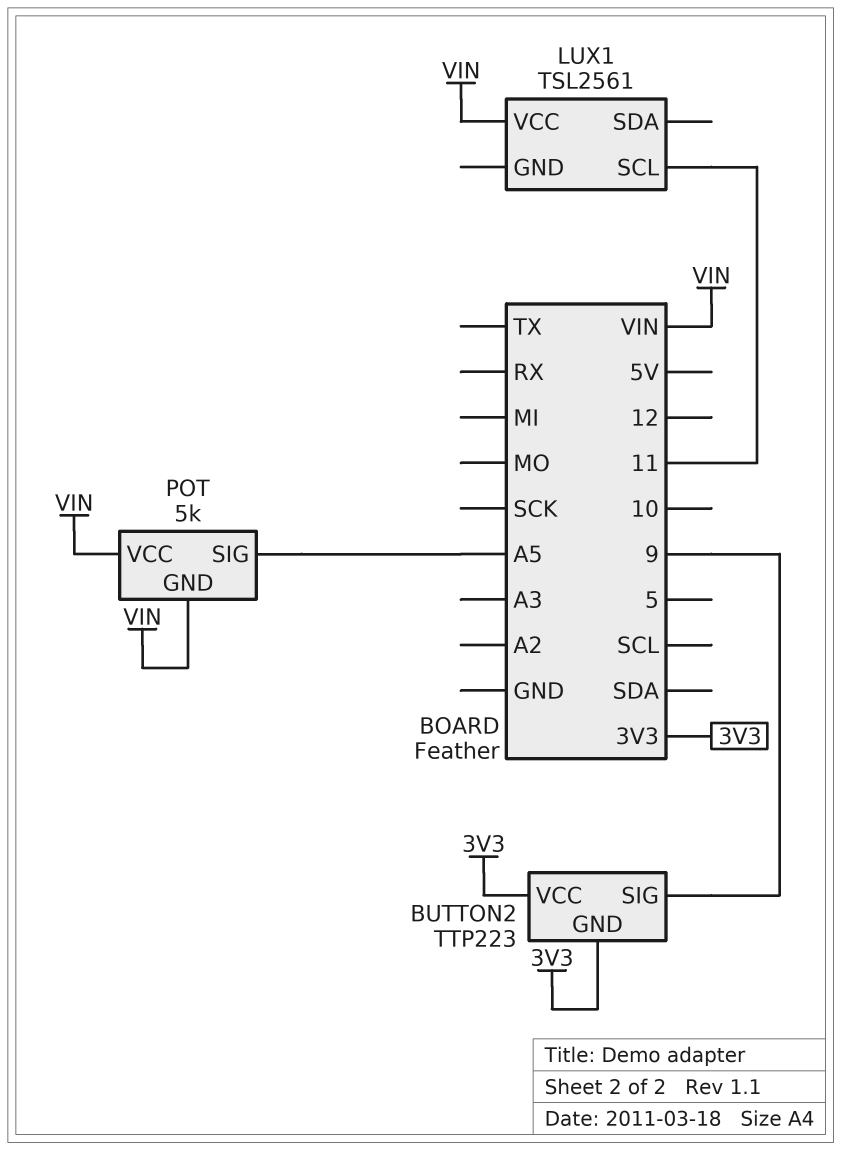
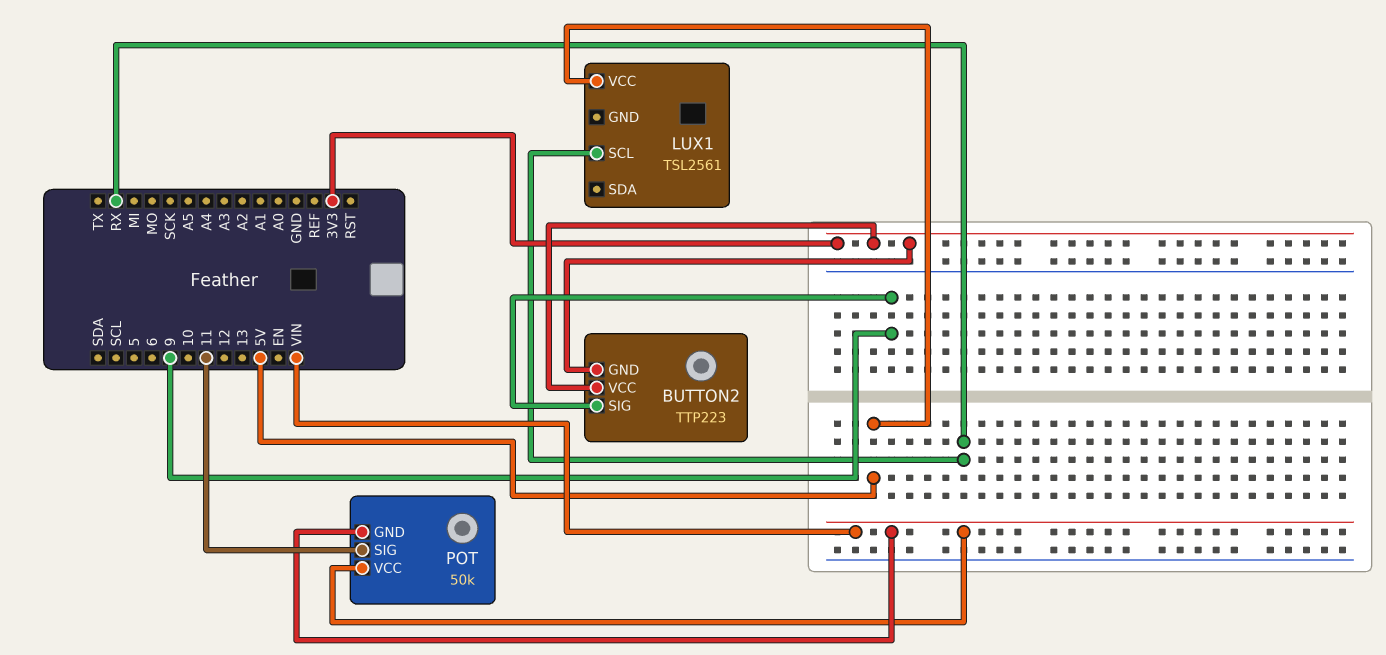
LUX1 pin SCL: 11 -> RX
LUX1 pin VCC: VIN -> 5V
POT: 5k -> 50k
POT pin SIG: A5 -> 11

